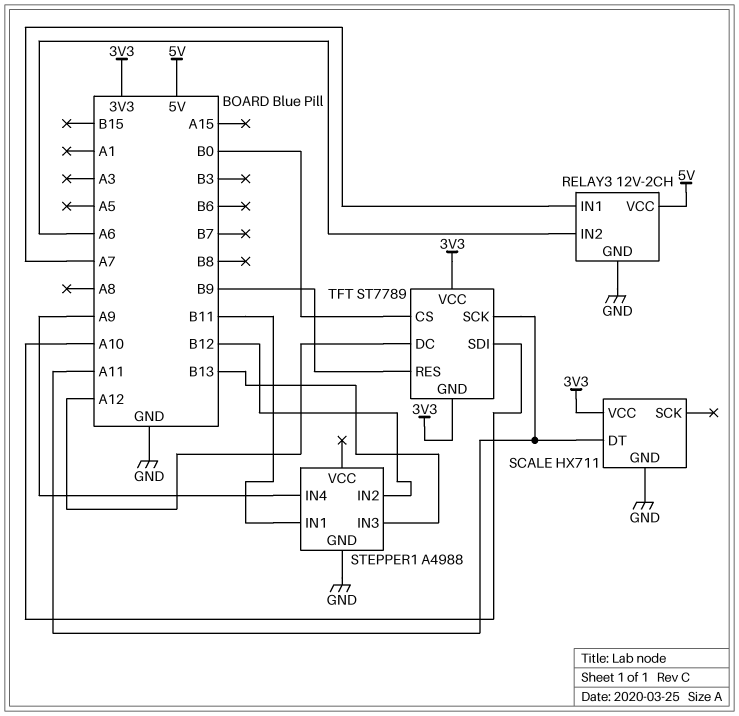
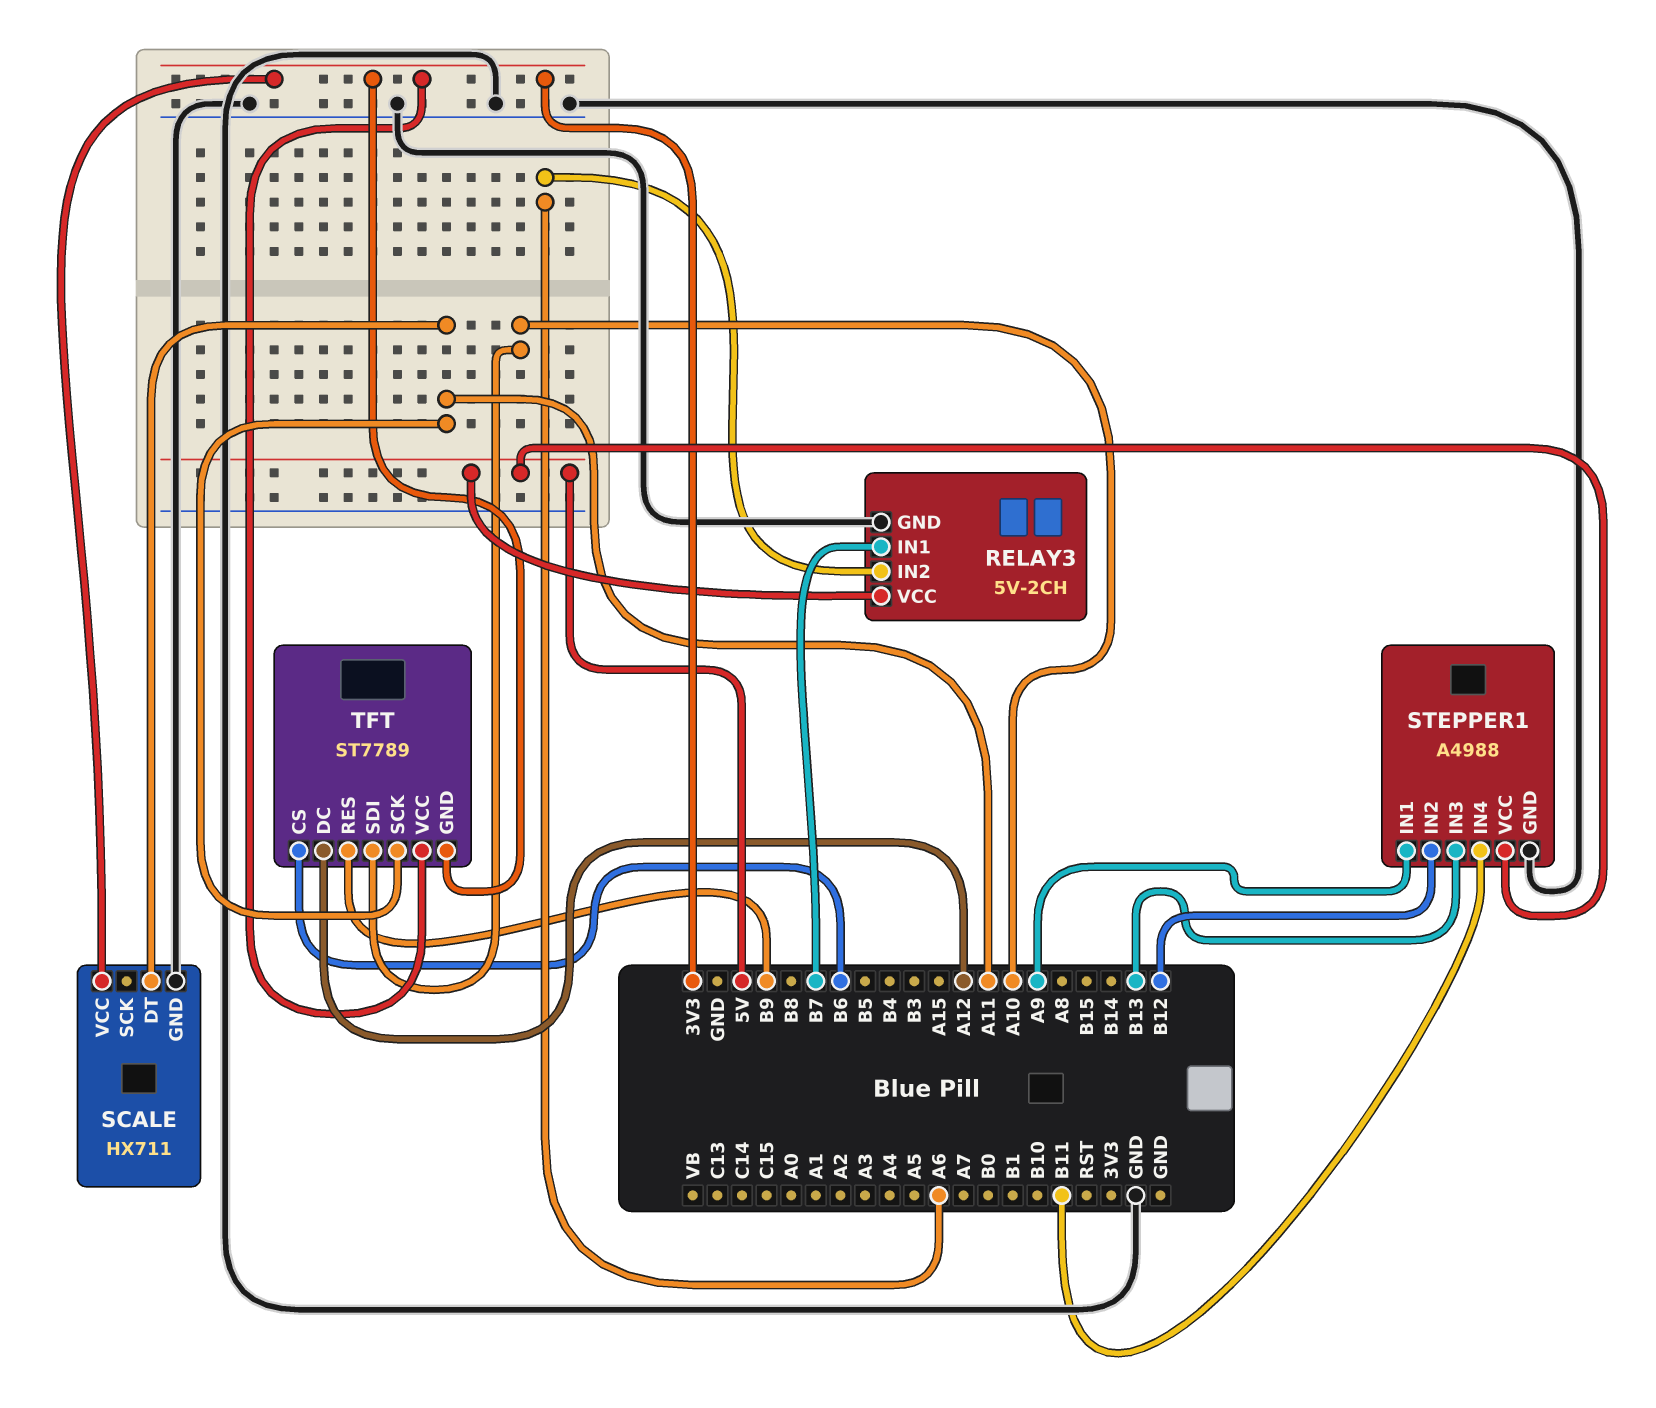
RELAY3: 12V-2CH -> 5V-2CH
RELAY3 pin IN1: A7 -> B7
STEPPER1 pin IN1: B11 -> A9
STEPPER1 pin IN4: A9 -> B11
STEPPER1 pin VCC: none -> 5V
TFT pin CS: B0 -> B6

